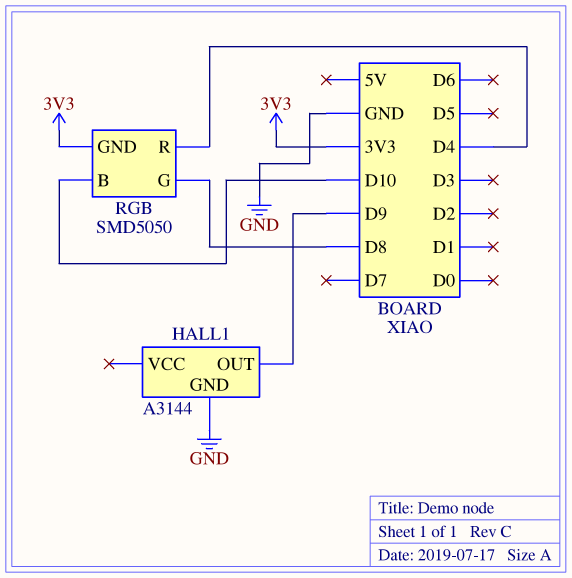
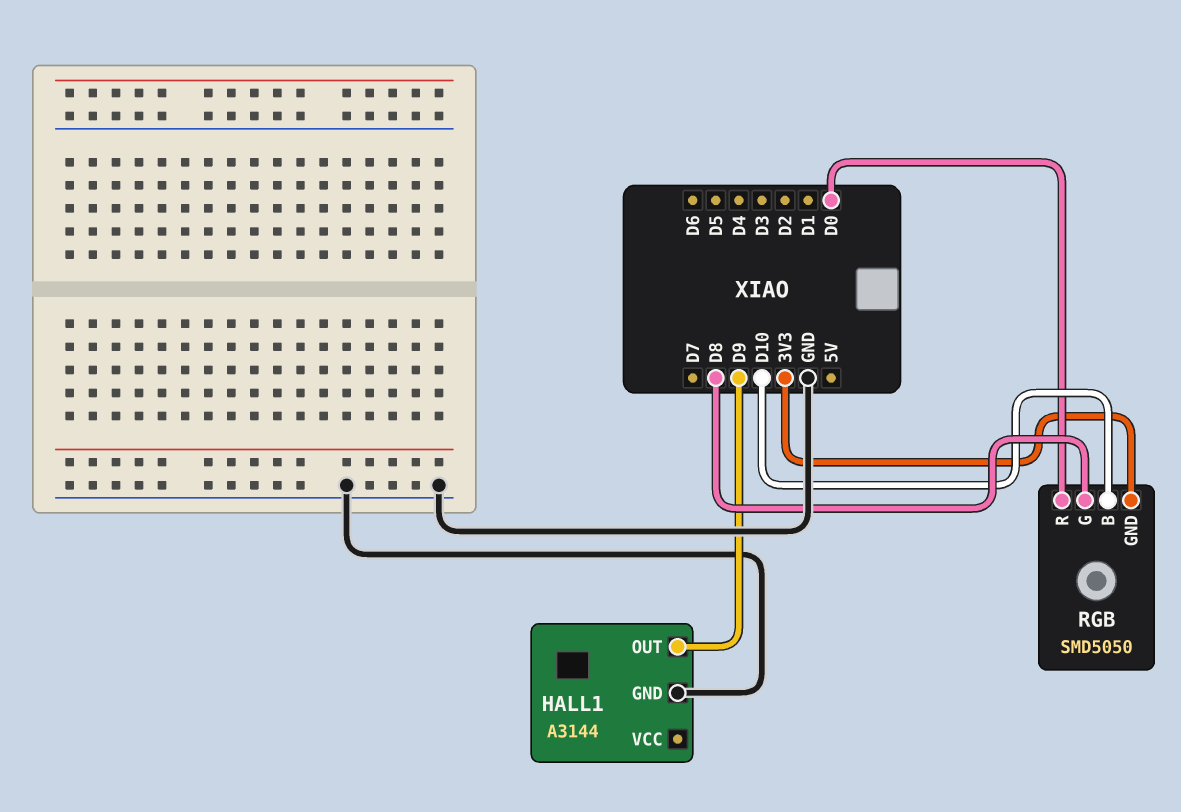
RGB pin R: D4 -> D0

